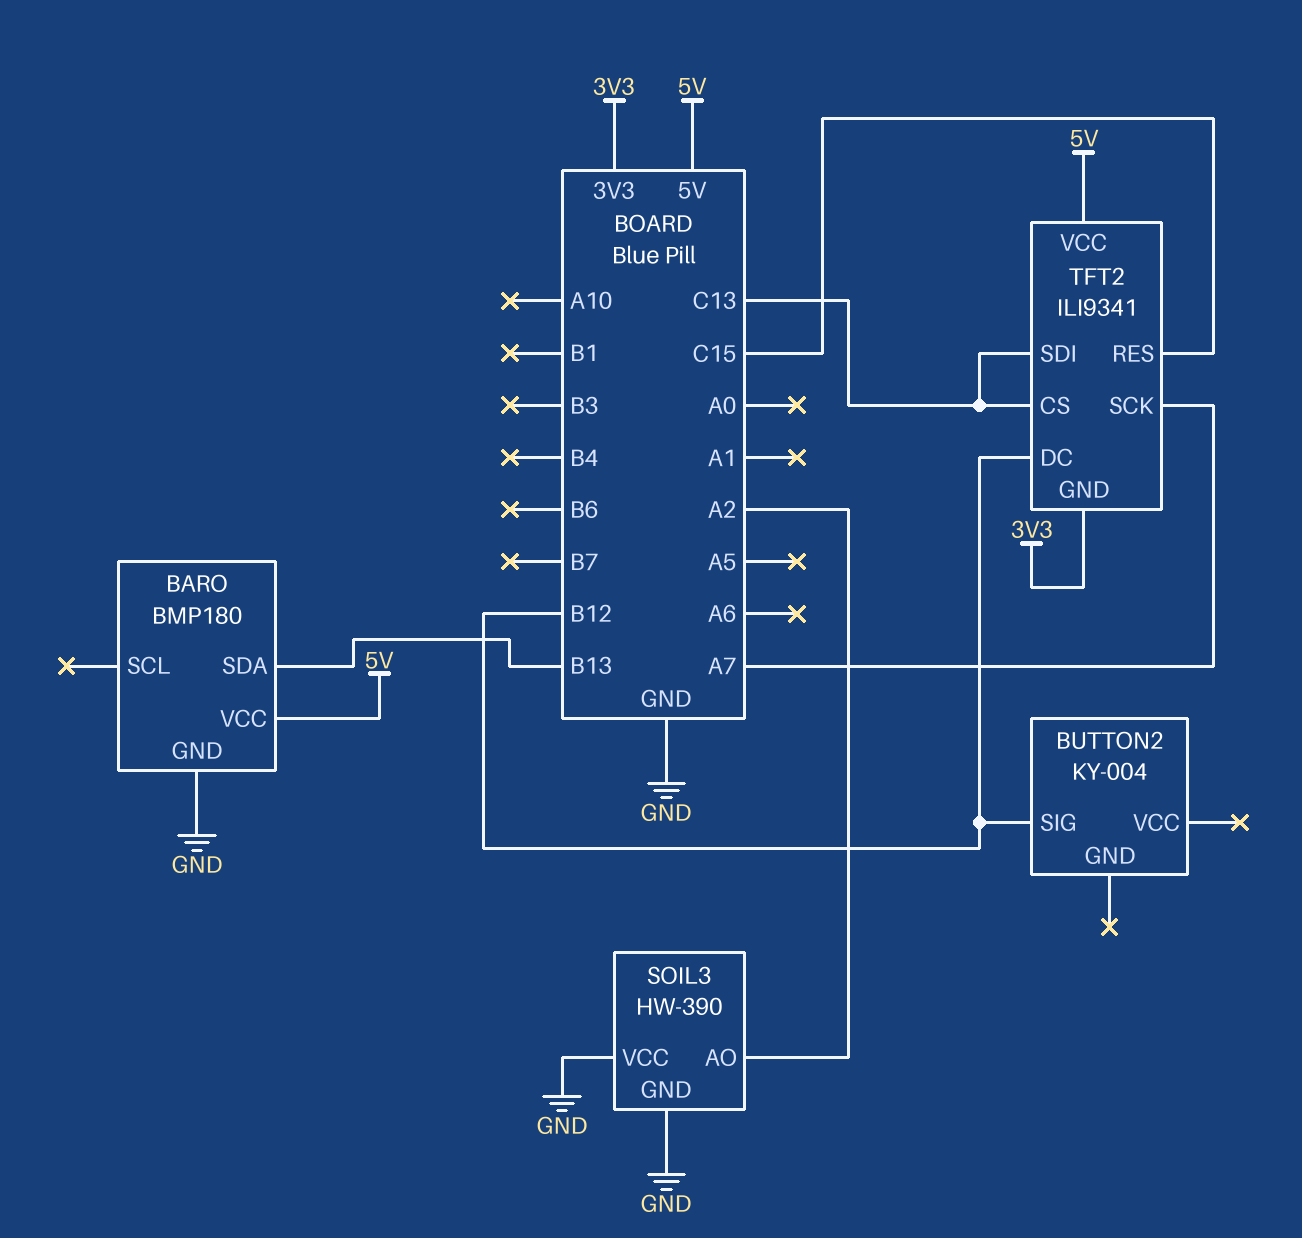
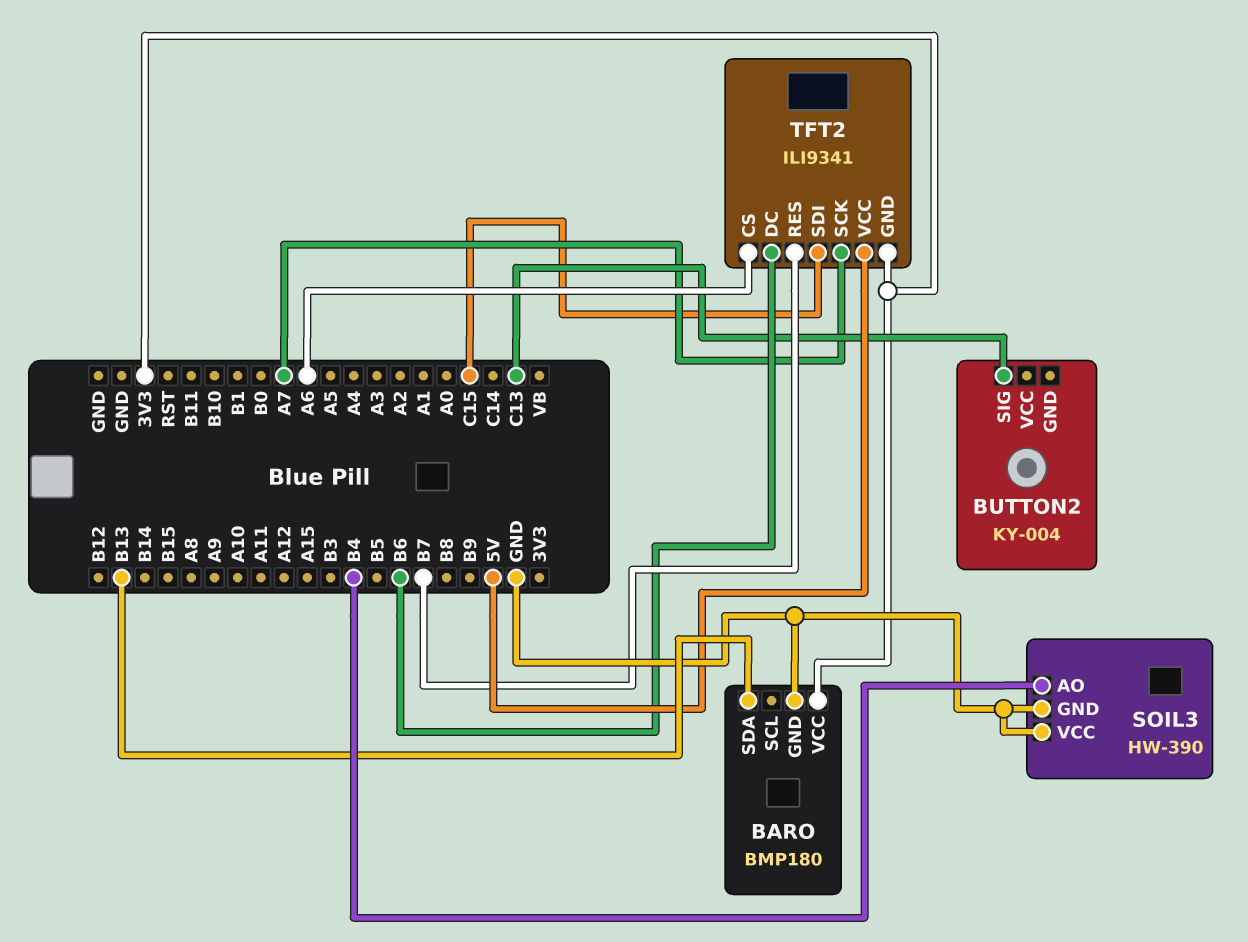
BARO pin VCC: 5V -> 3V3
BUTTON2 pin SIG: B12 -> C13
SOIL3 pin AO: A2 -> B4
TFT2 pin CS: C13 -> A6
TFT2 pin DC: B12 -> B6
TFT2 pin RES: C15 -> B7
TFT2 pin SDI: C13 -> C15

